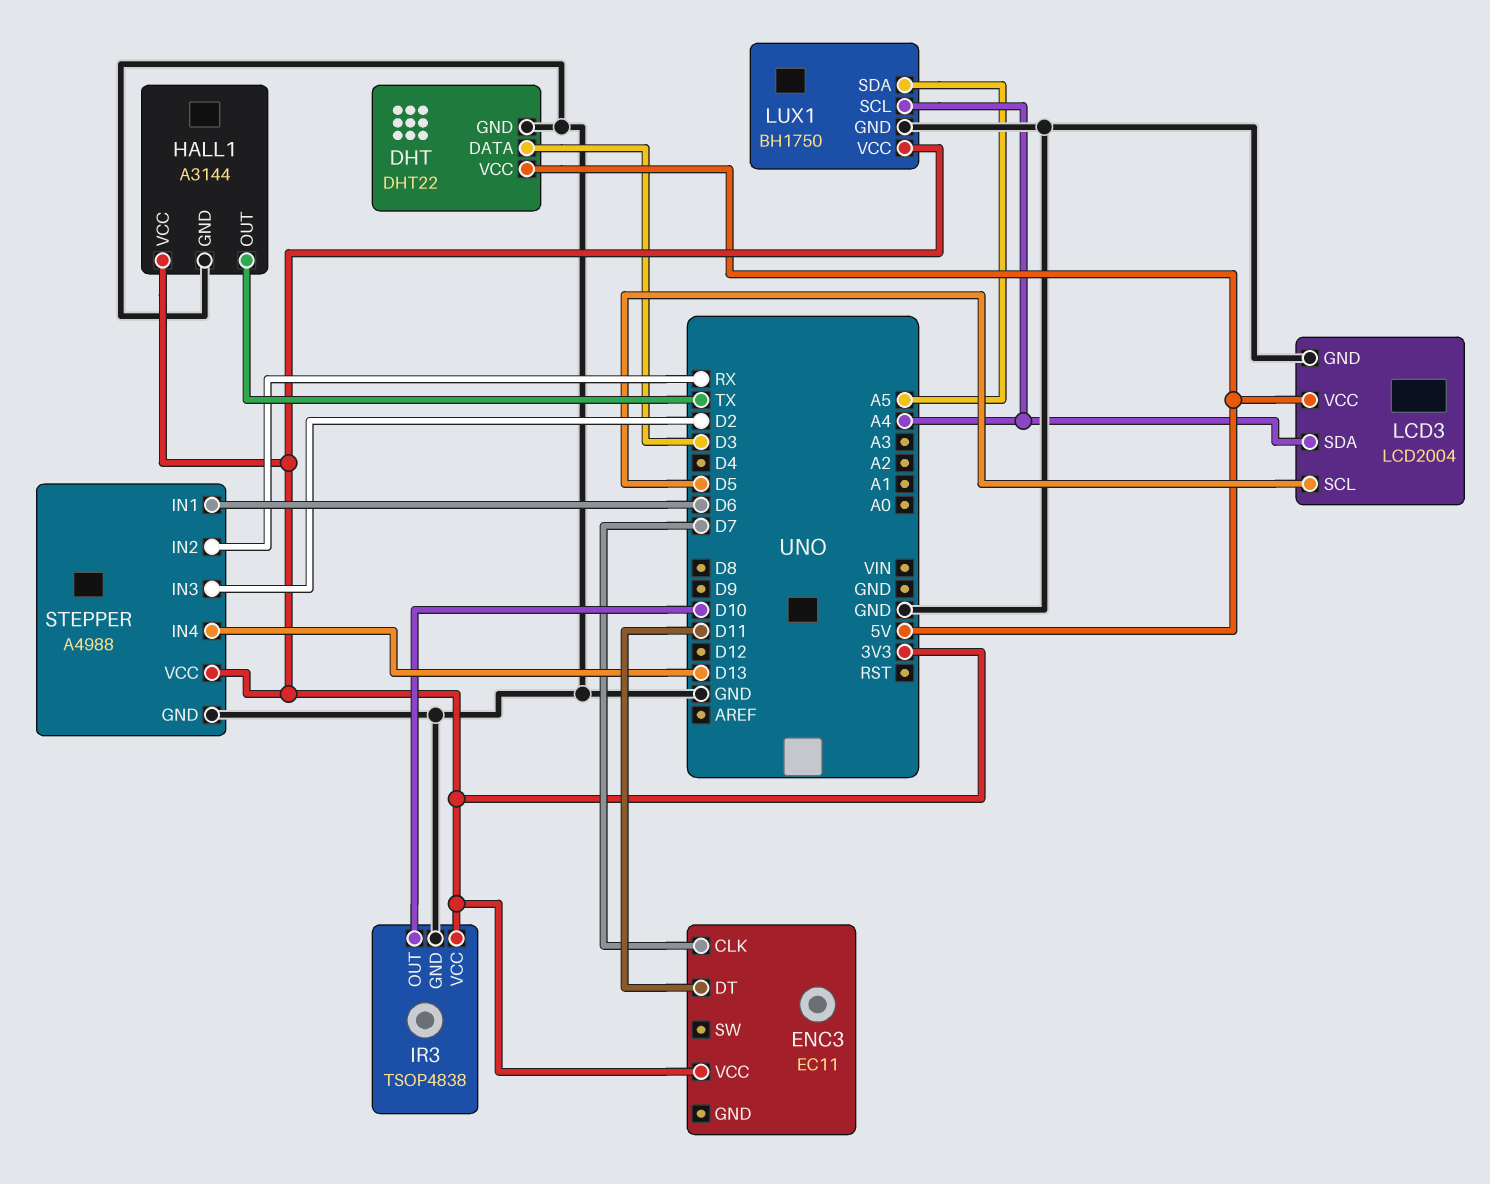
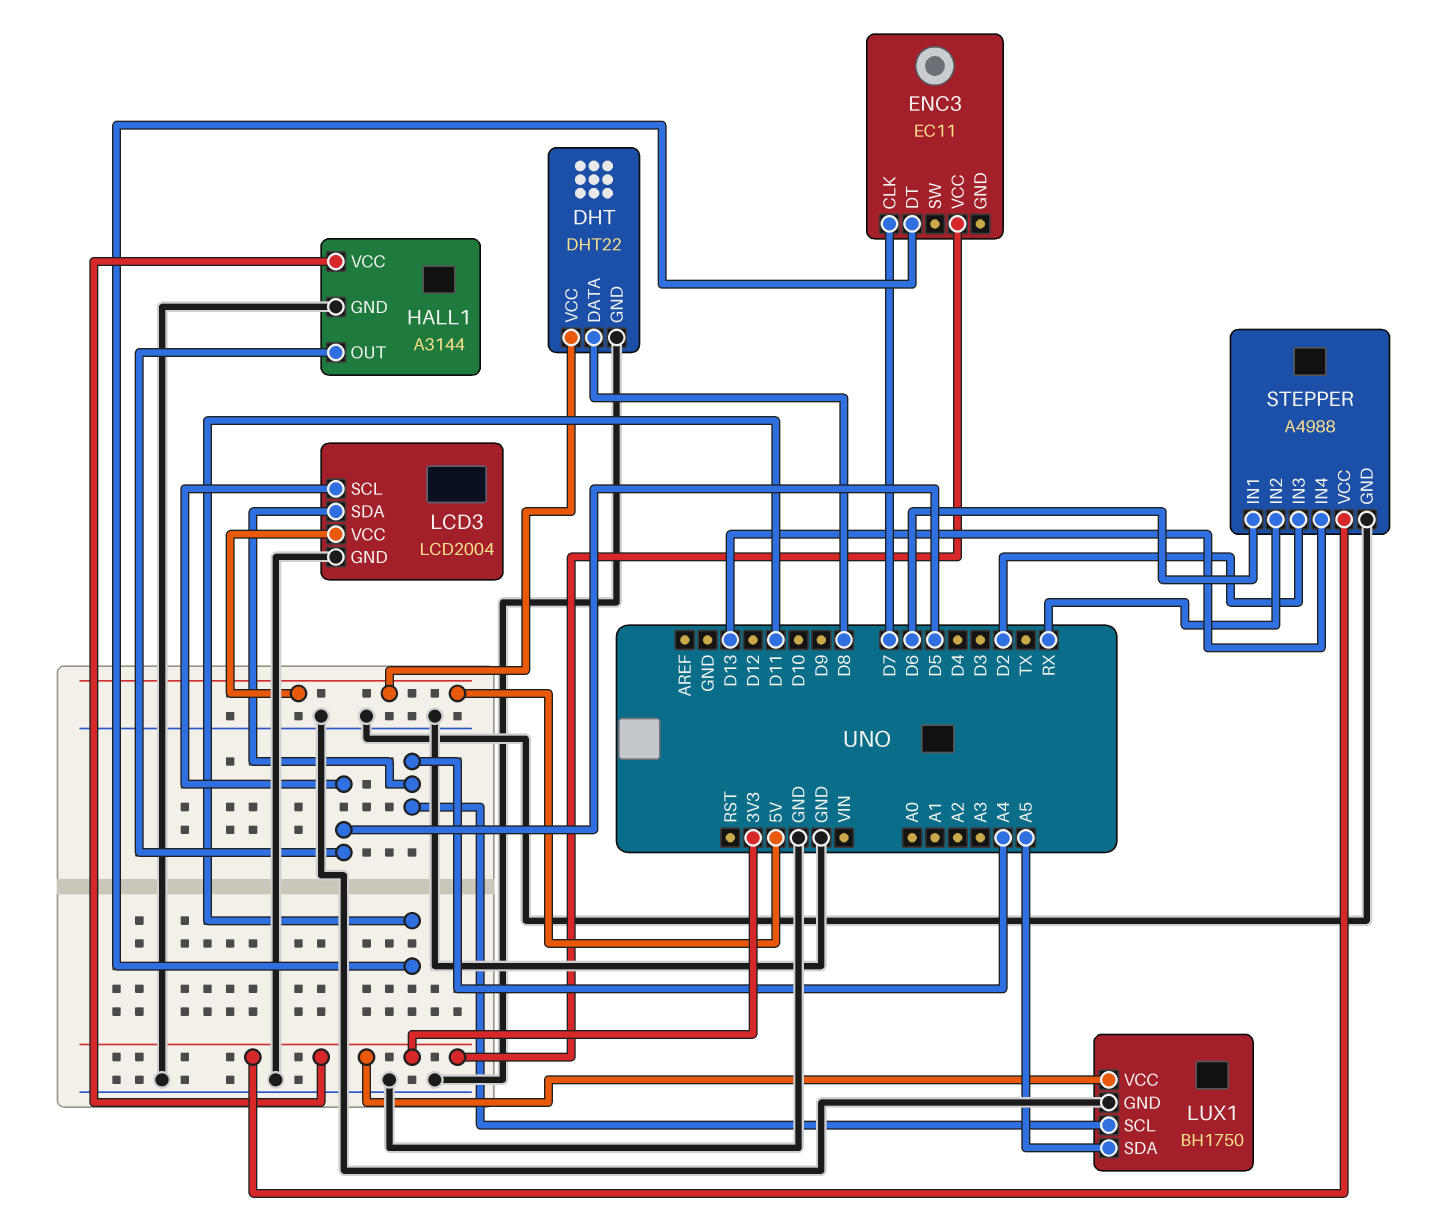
DHT pin DATA: D3 -> D8
HALL1 pin OUT: TX -> D5
IR3: TSOP4838 -> none
IR3 pin GND: GND -> none
IR3 pin OUT: D10 -> none
IR3 pin VCC: 3V3 -> none

